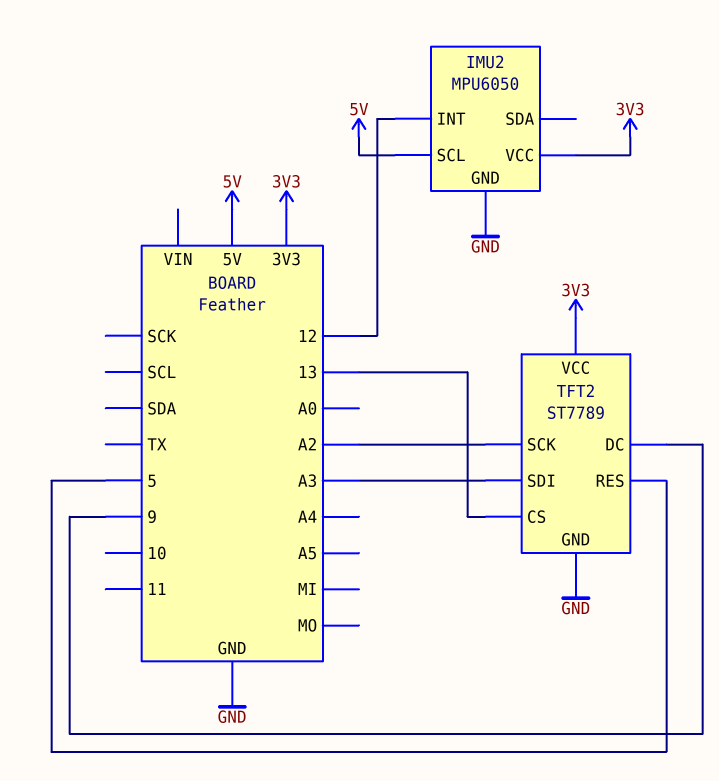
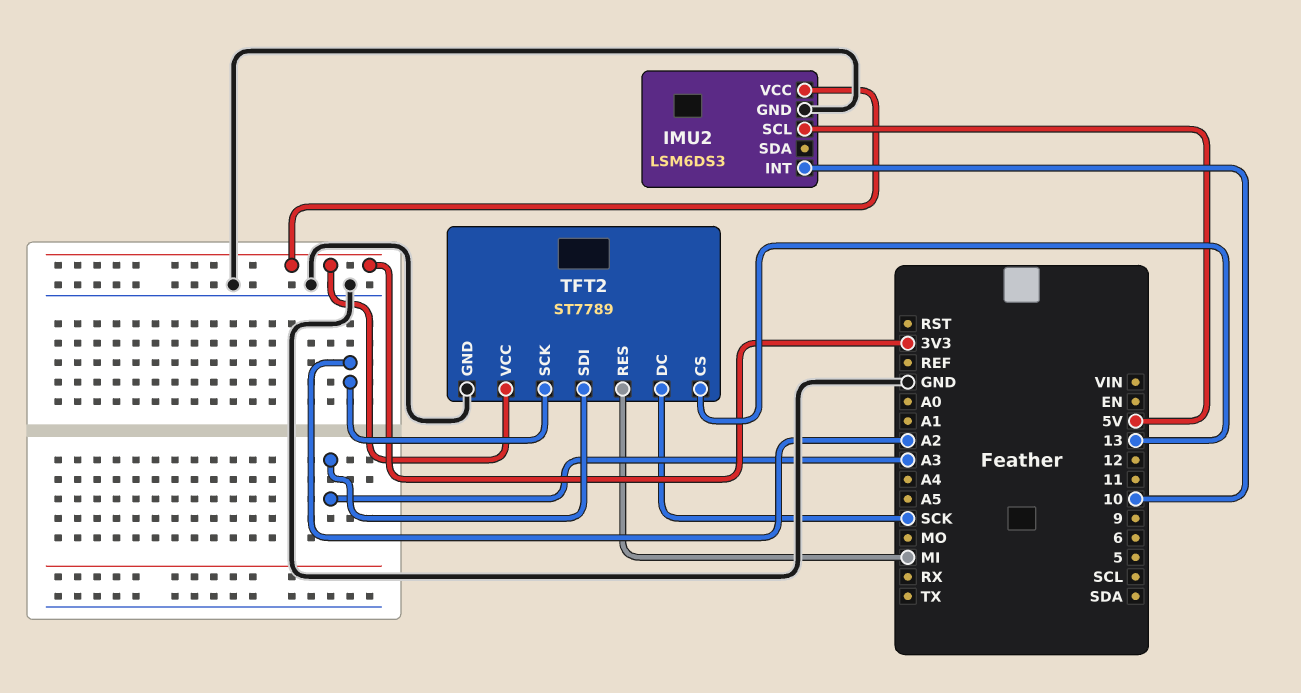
IMU2: MPU6050 -> LSM6DS3
IMU2 pin INT: 12 -> 10
TFT2 pin DC: 9 -> SCK
TFT2 pin RES: 5 -> MI

